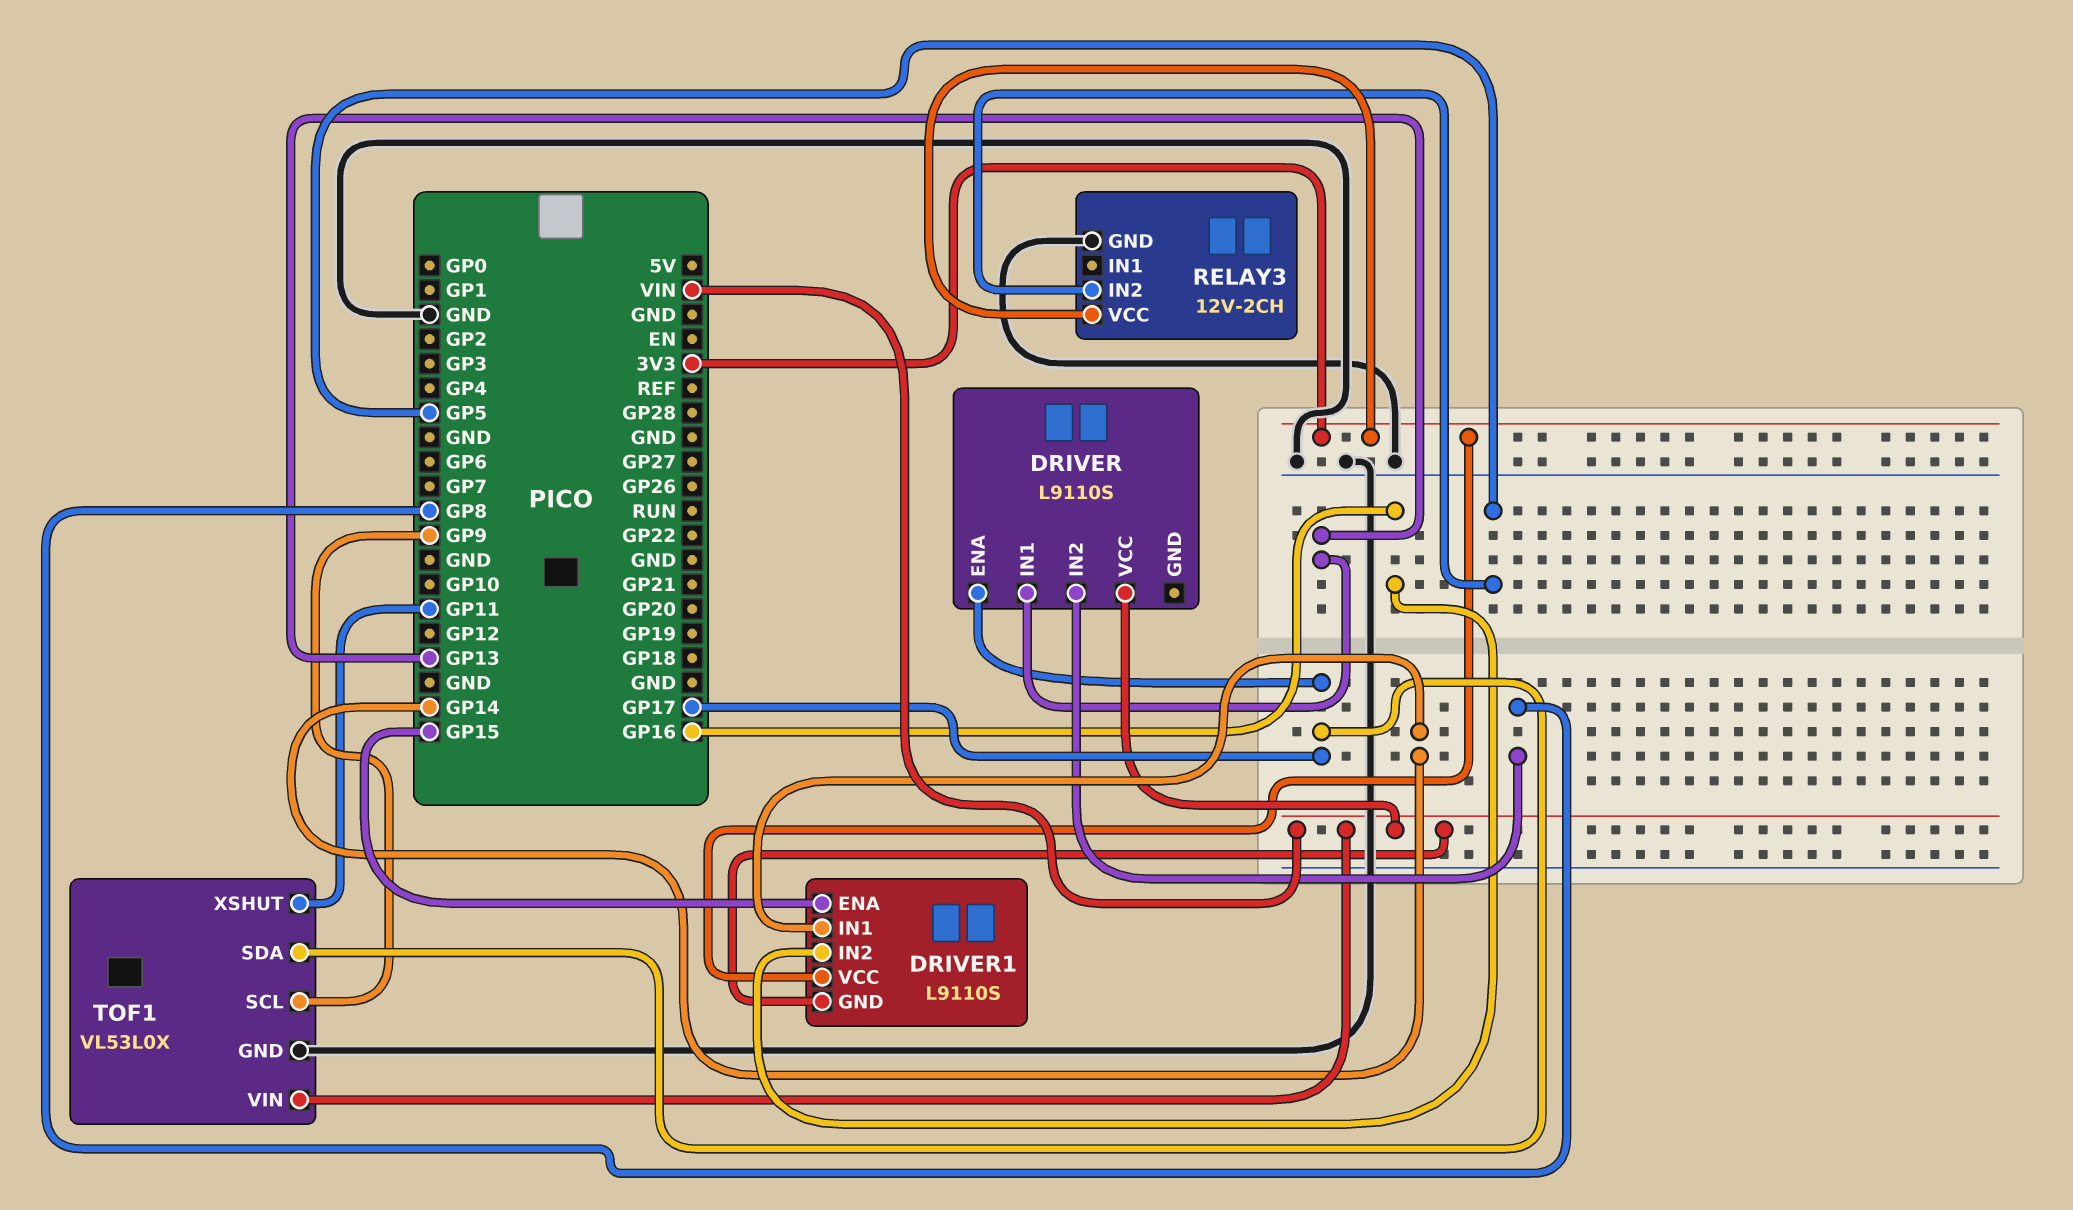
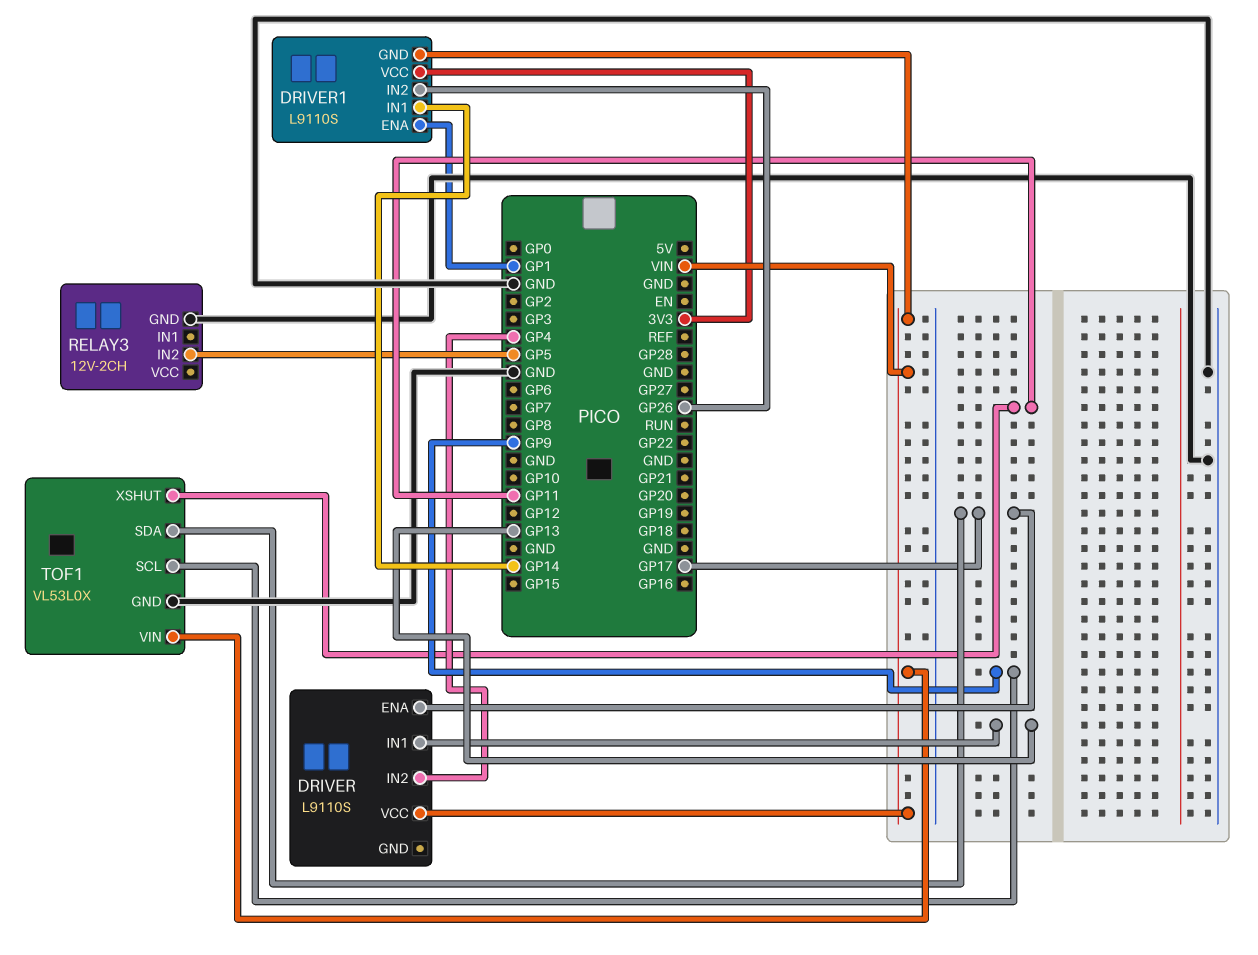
DRIVER pin IN2: GP8 -> GP4
DRIVER1 pin ENA: GP15 -> GP1
DRIVER1 pin IN2: GP16 -> GP26
RELAY3 pin VCC: 3V3 -> none

